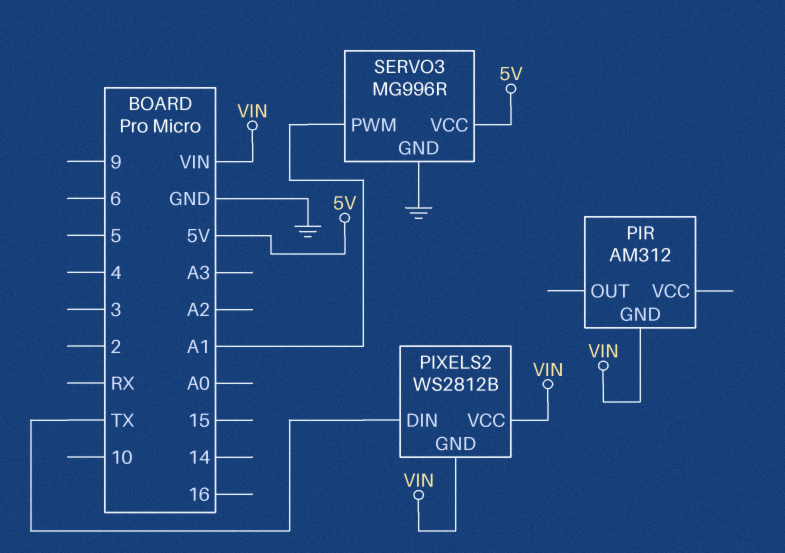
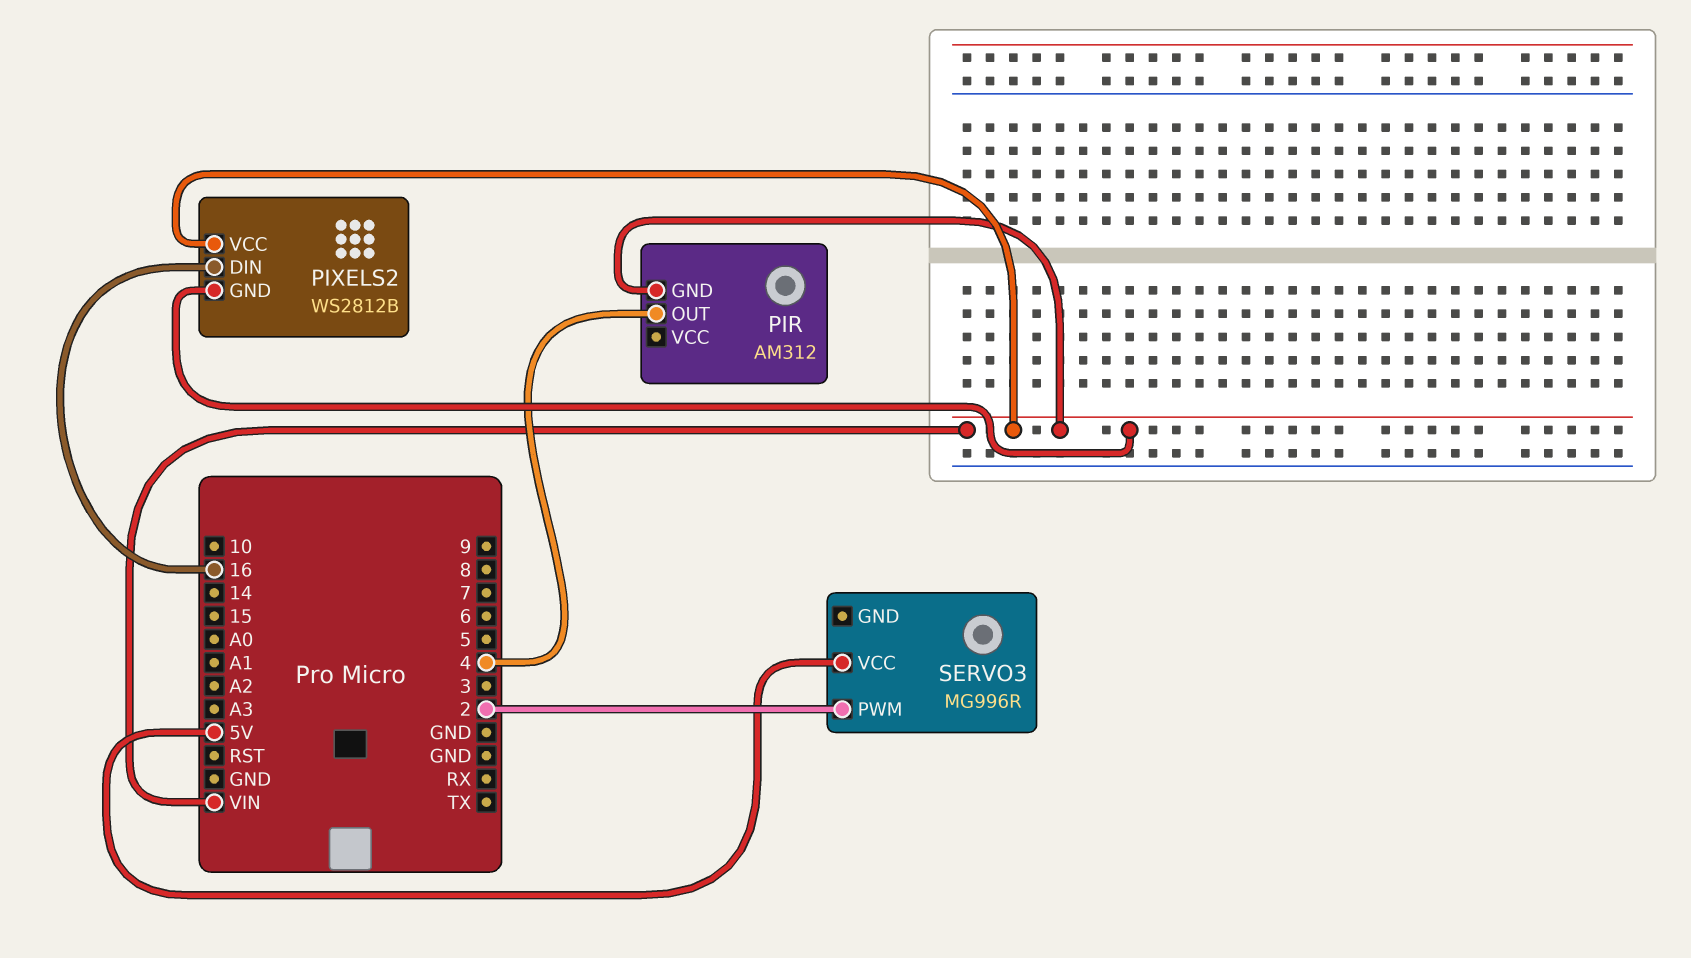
PIR pin OUT: none -> 4
PIXELS2 pin DIN: TX -> 16
SERVO3 pin GND: GND -> none
SERVO3 pin PWM: A1 -> 2

